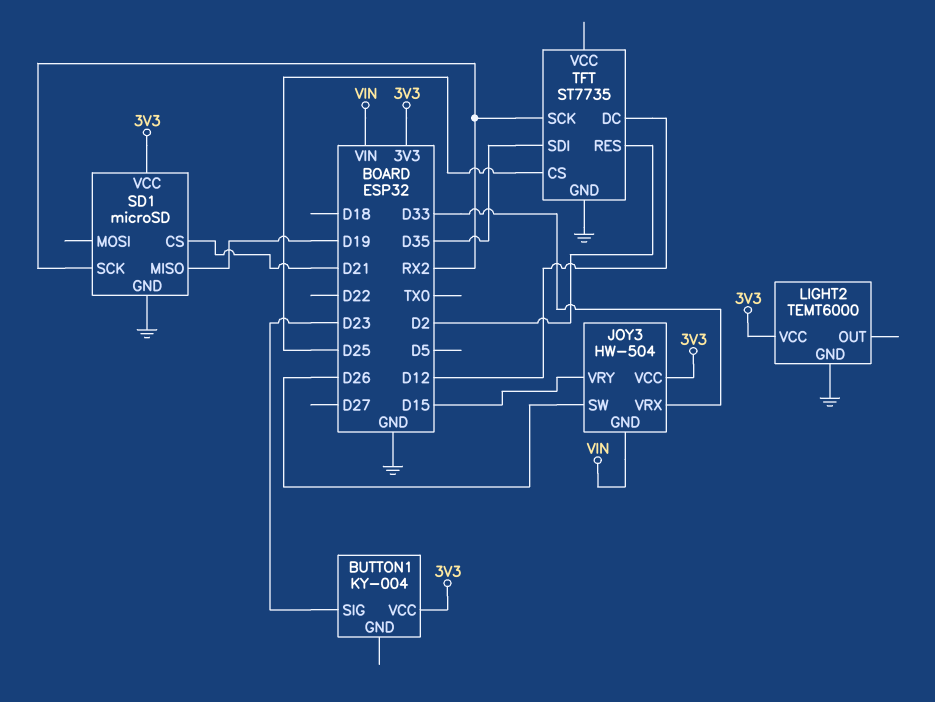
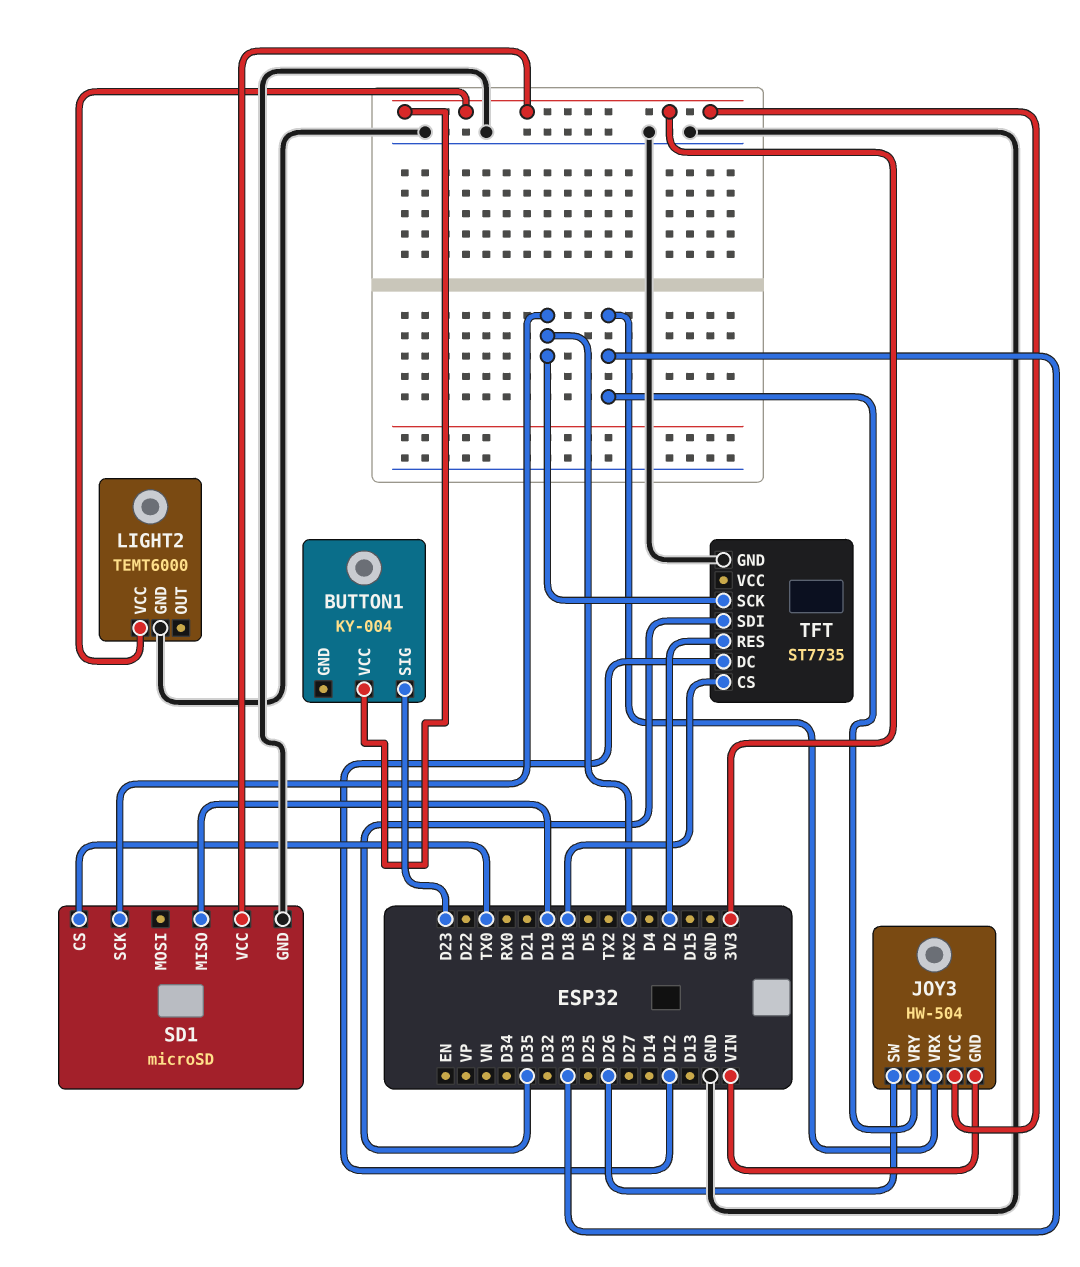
JOY3 pin VRY: D15 -> D33
SD1 pin CS: D21 -> TX0
TFT pin CS: D25 -> D18

